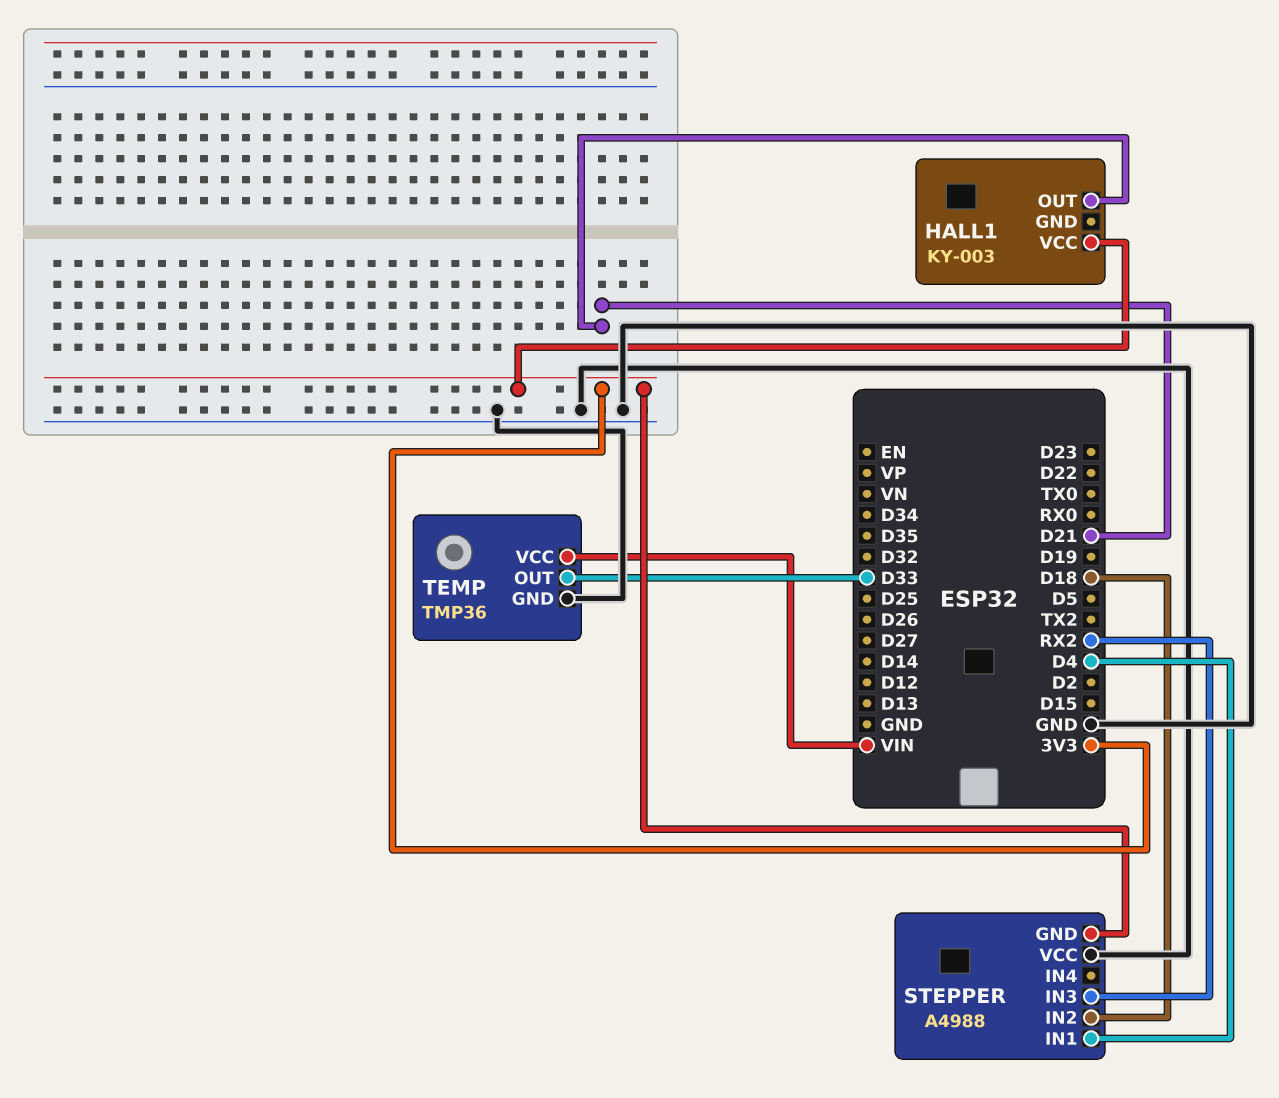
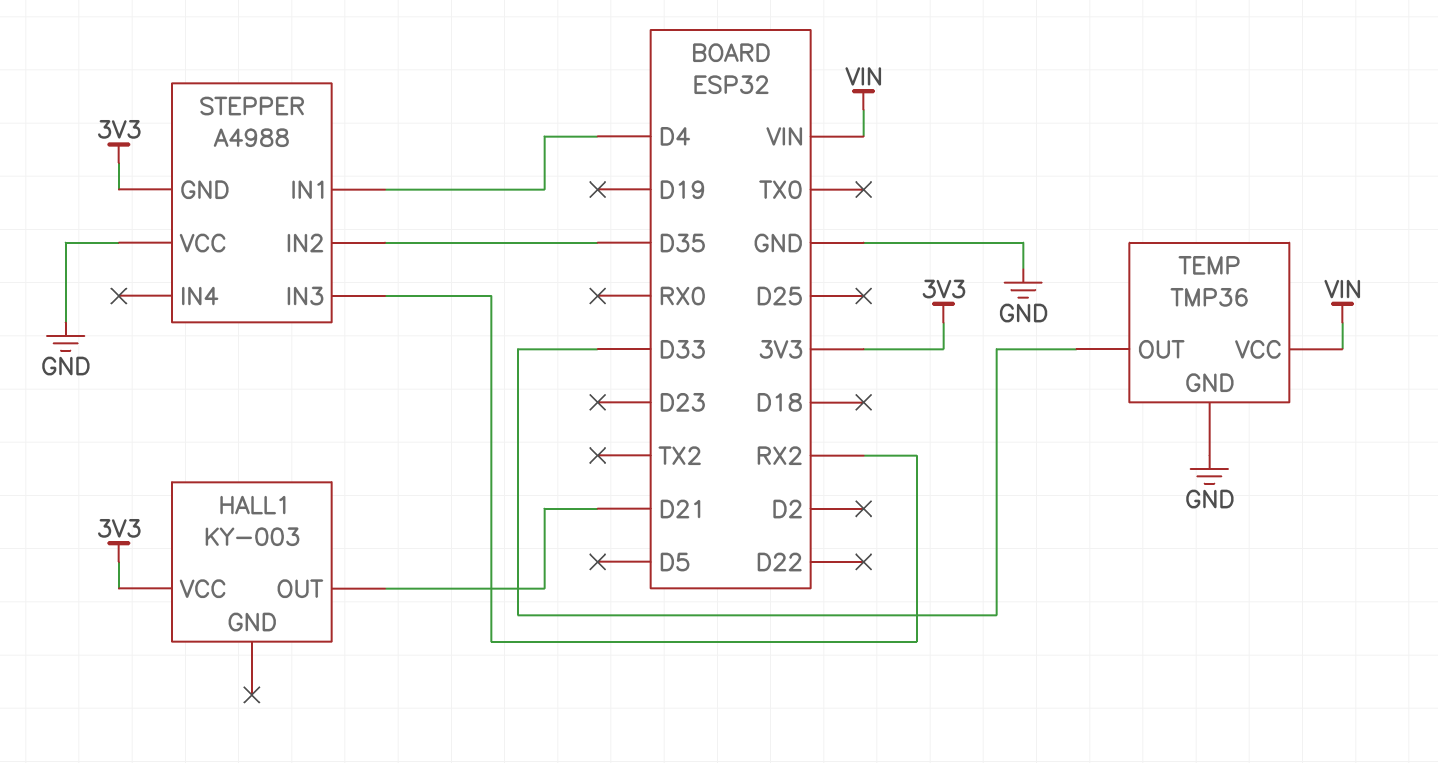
STEPPER pin IN2: D18 -> D35

